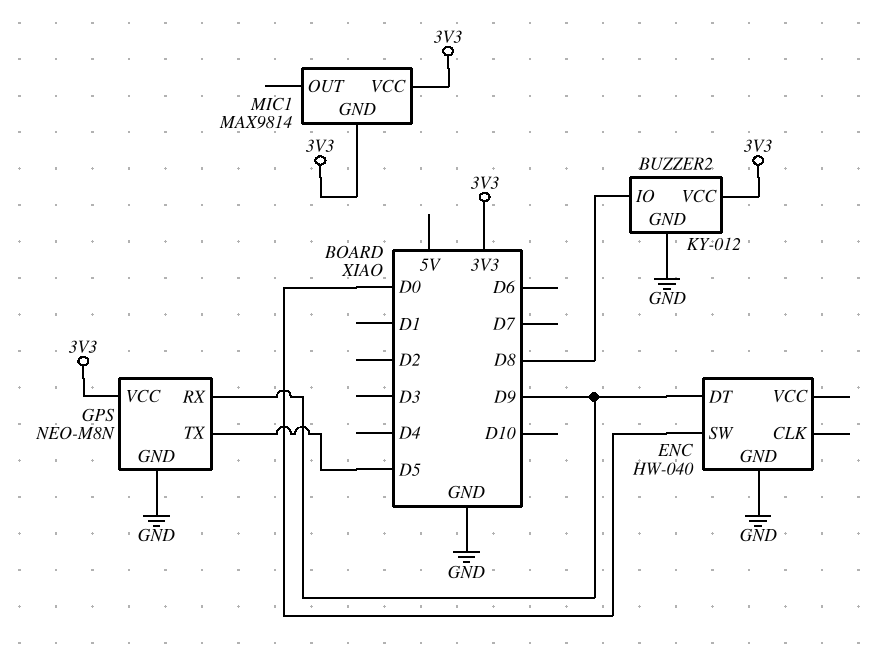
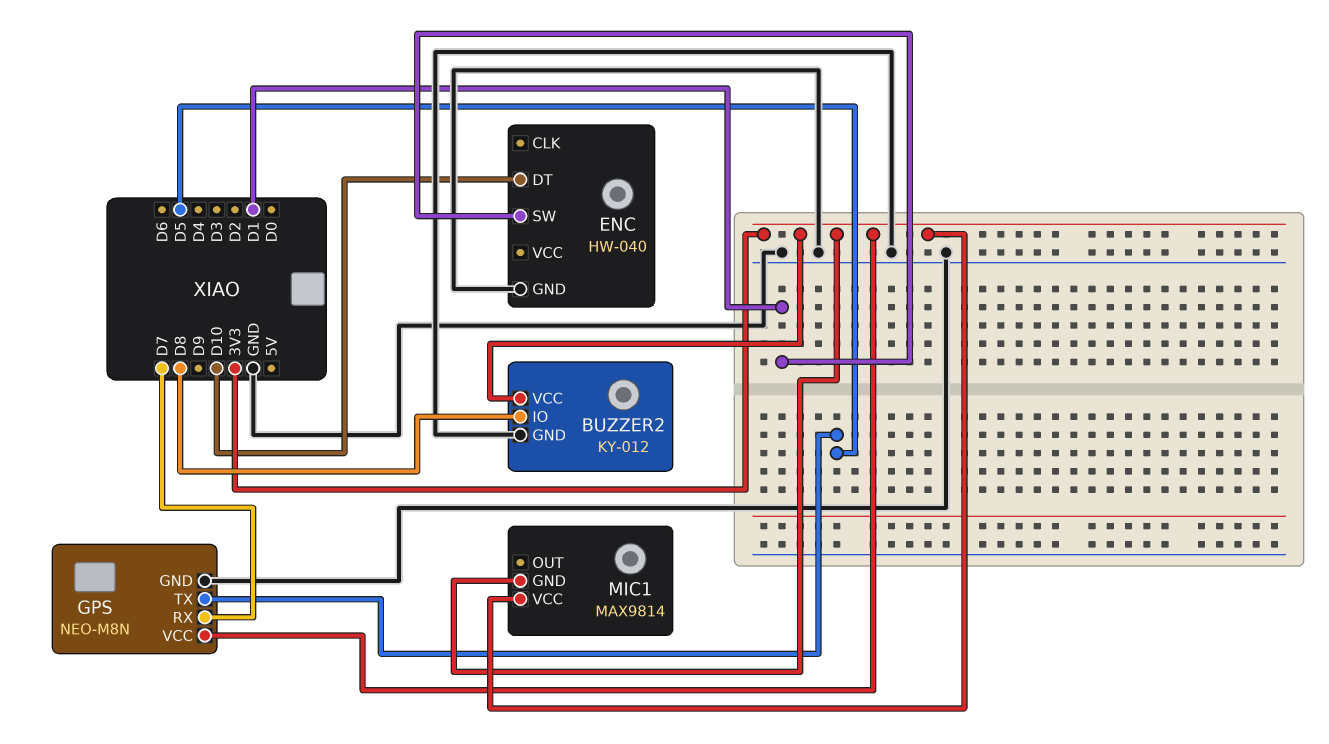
ENC pin DT: D9 -> D10
ENC pin SW: D0 -> D1
GPS pin RX: D9 -> D7

